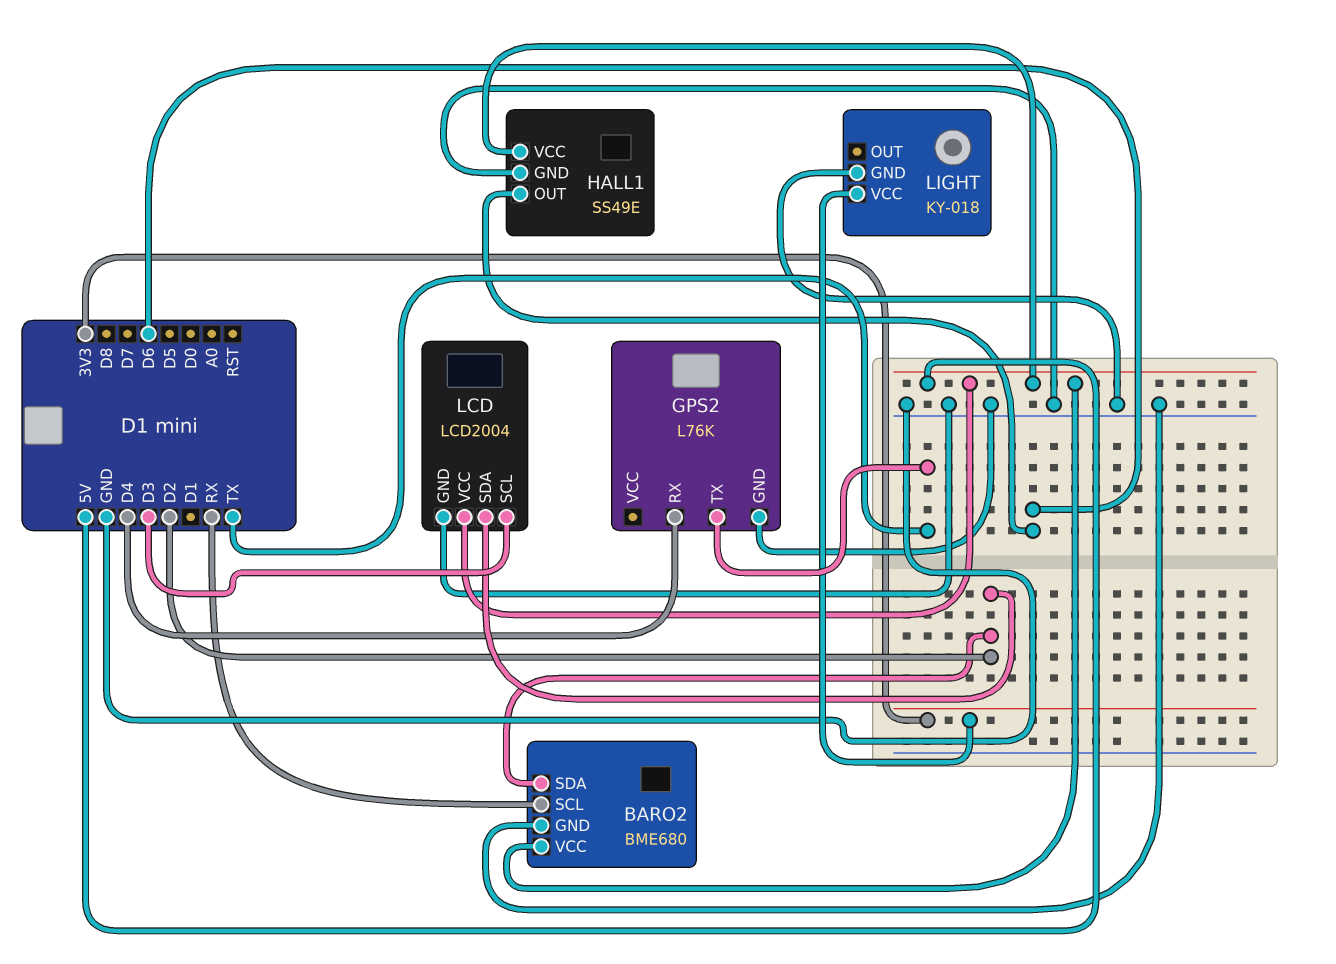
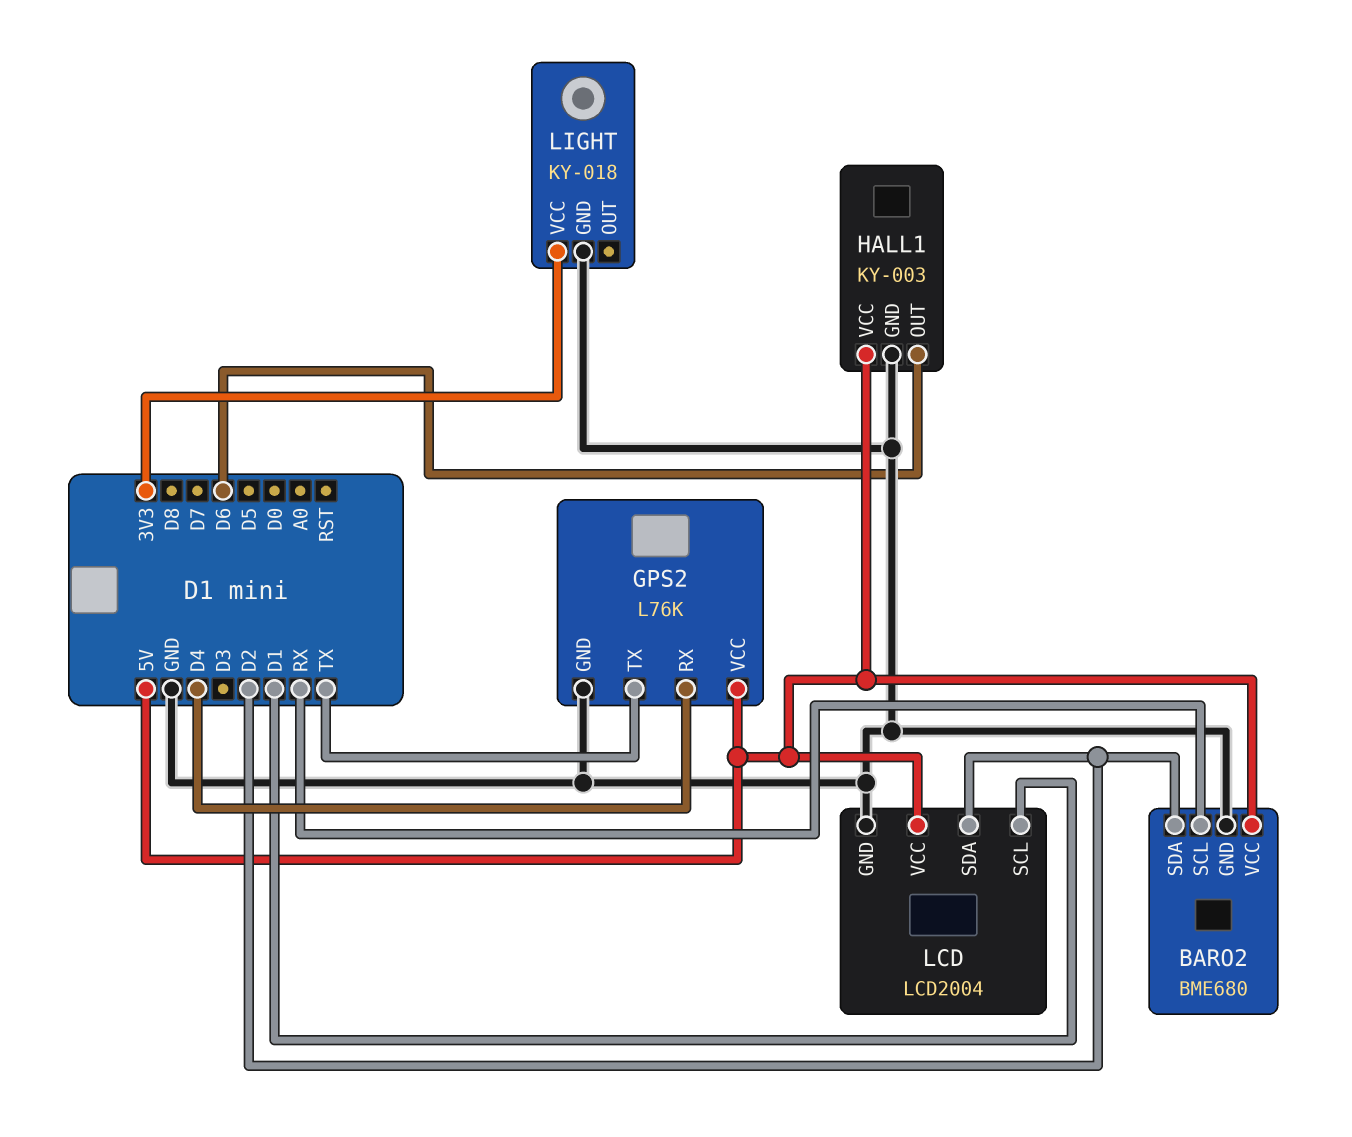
GPS2 pin VCC: none -> 5V
HALL1: SS49E -> KY-003
LCD pin SCL: D3 -> D1

